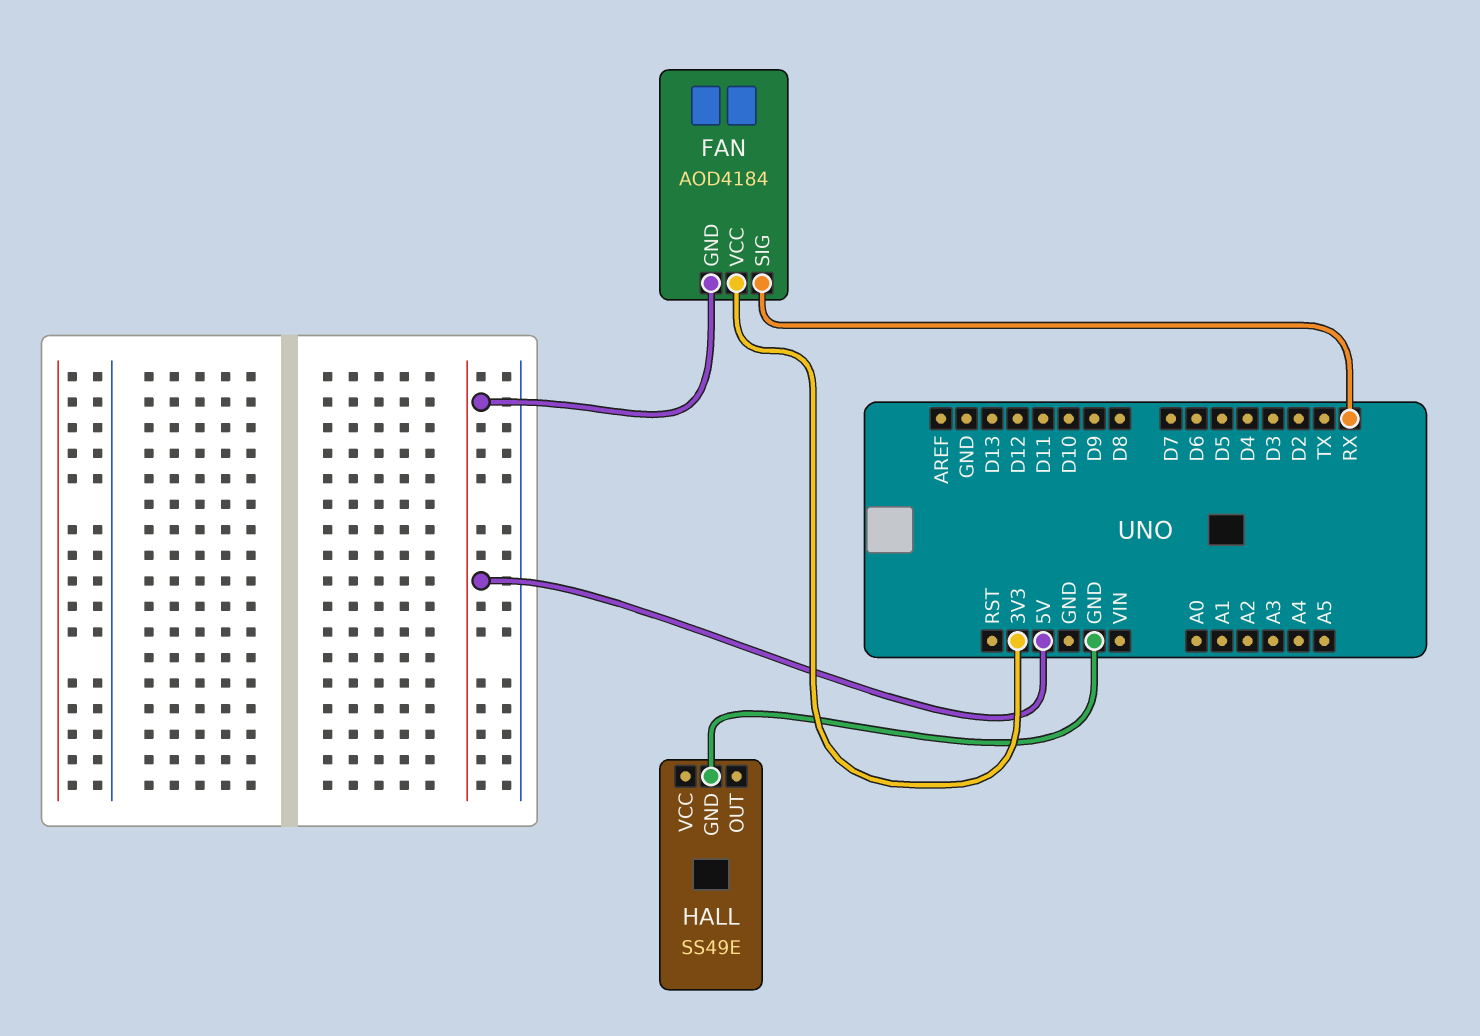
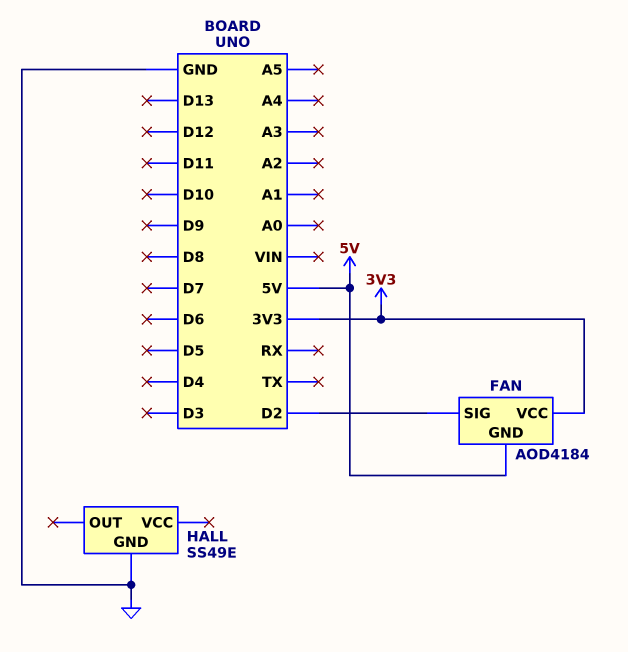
FAN pin SIG: RX -> D2

